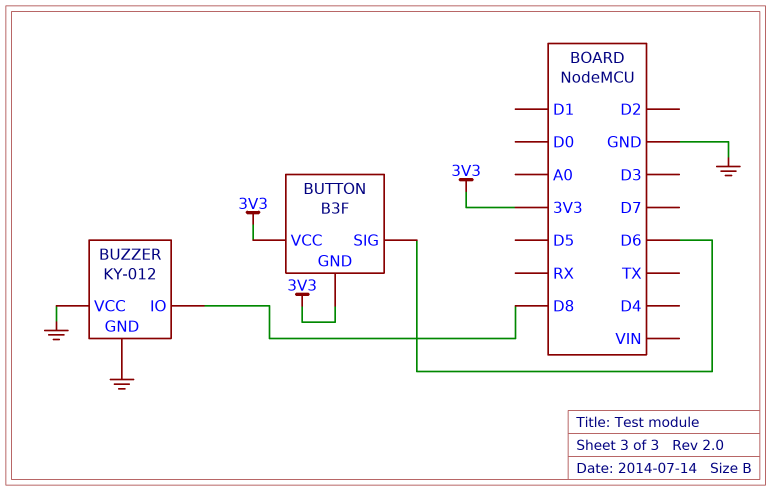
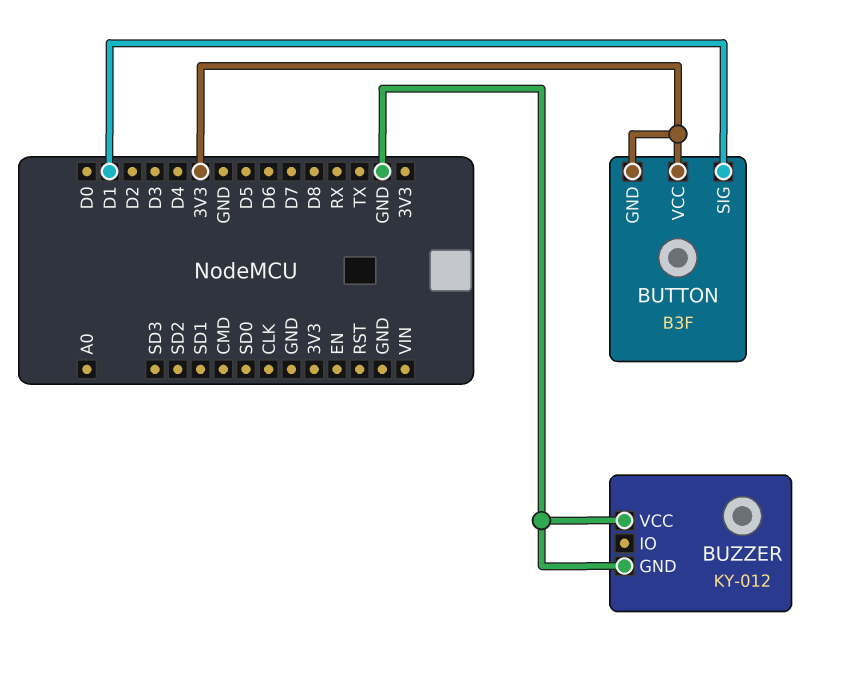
BUTTON pin SIG: D6 -> D1
BUZZER pin IO: D8 -> none

